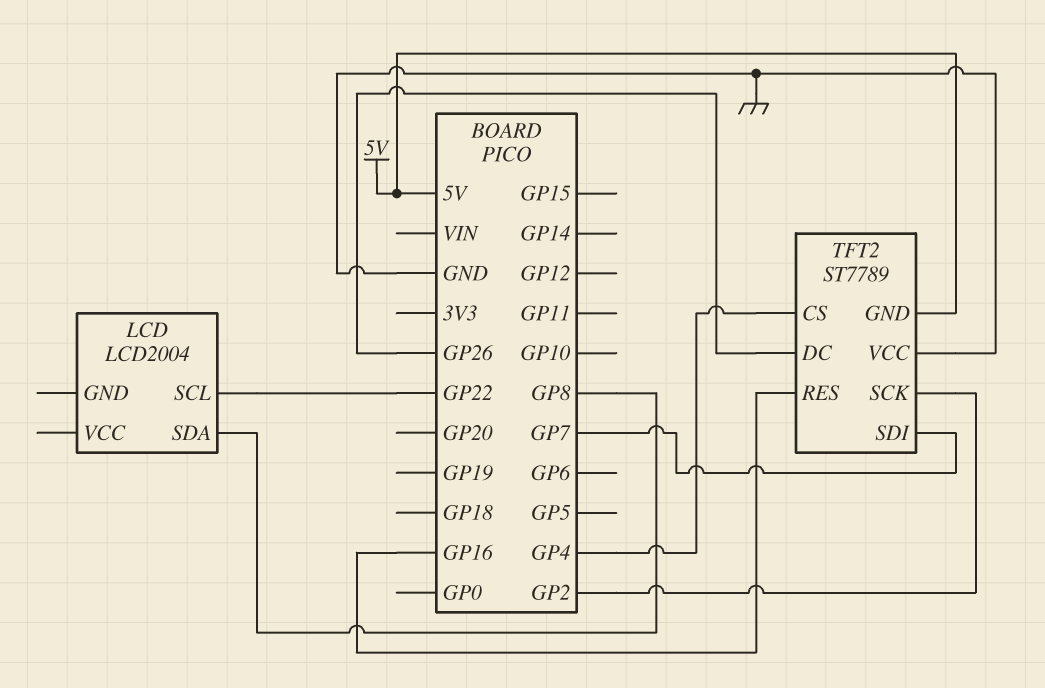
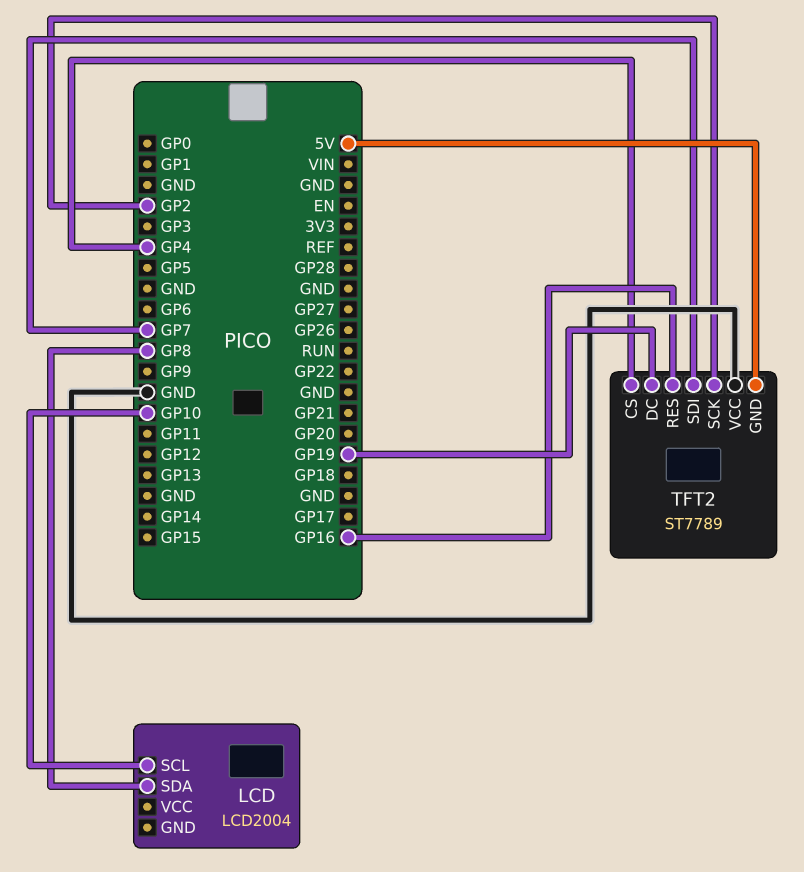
LCD pin SCL: GP22 -> GP10
TFT2 pin DC: GP26 -> GP19

